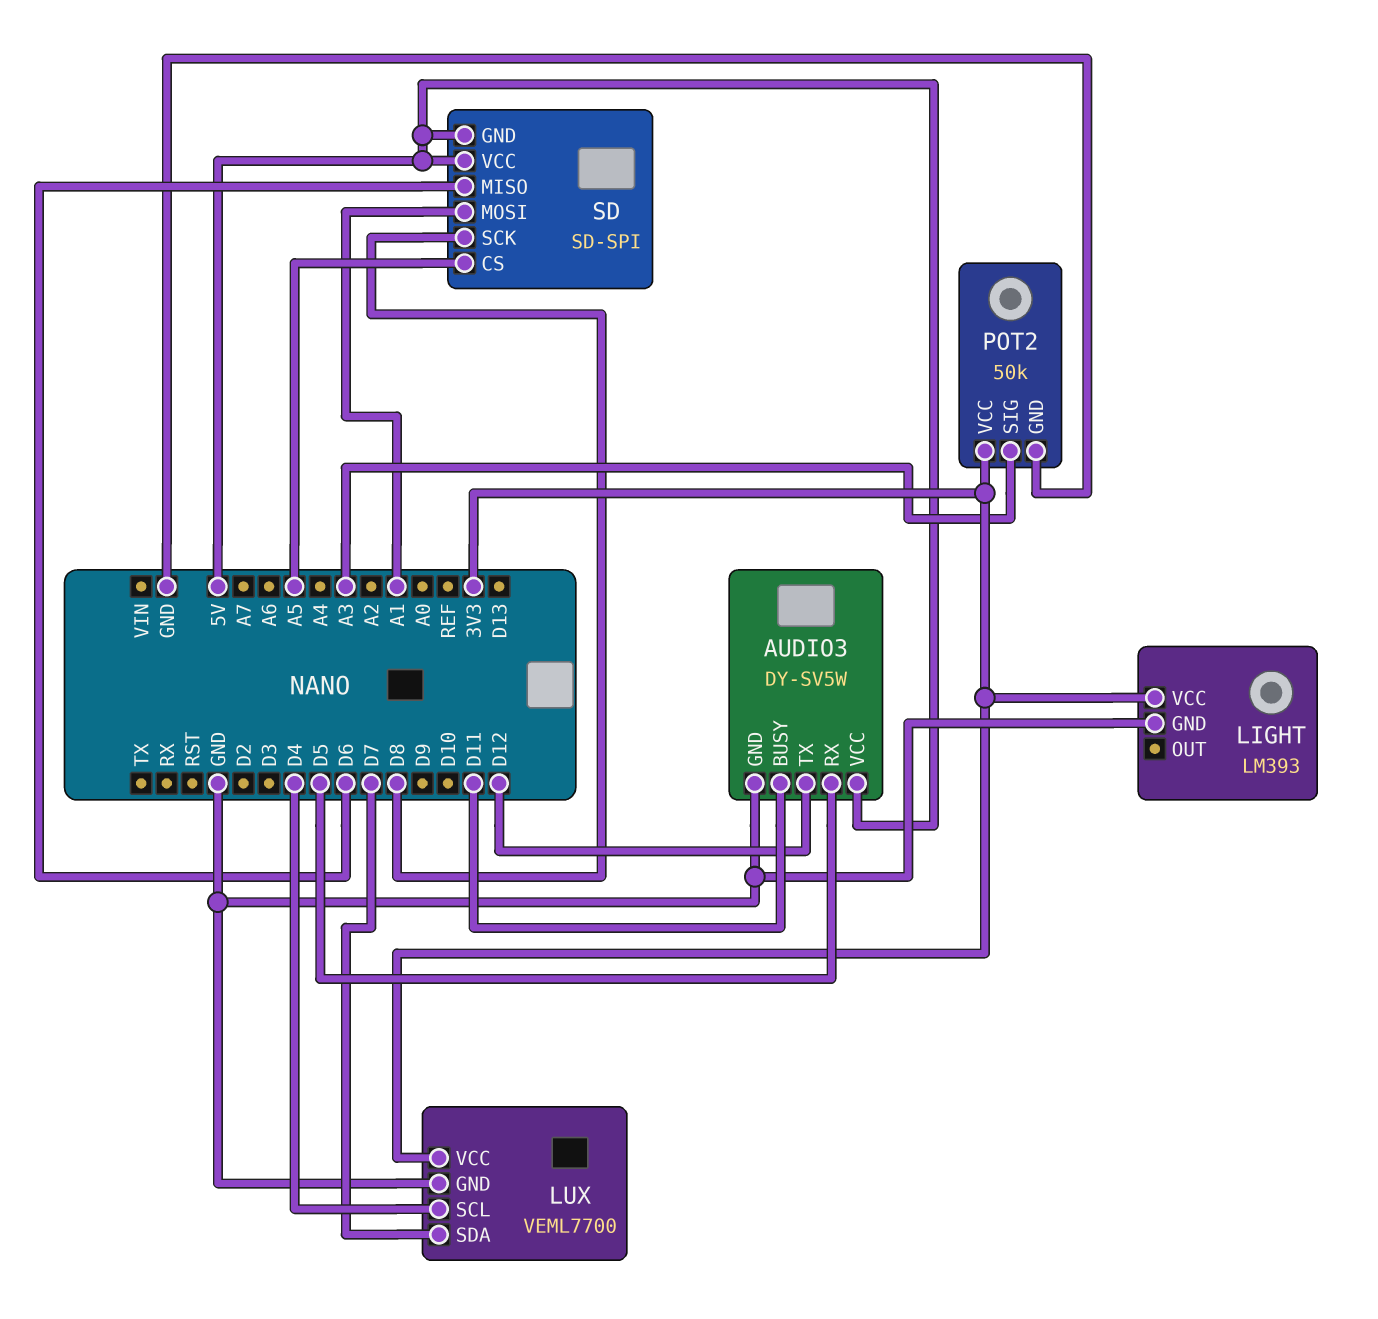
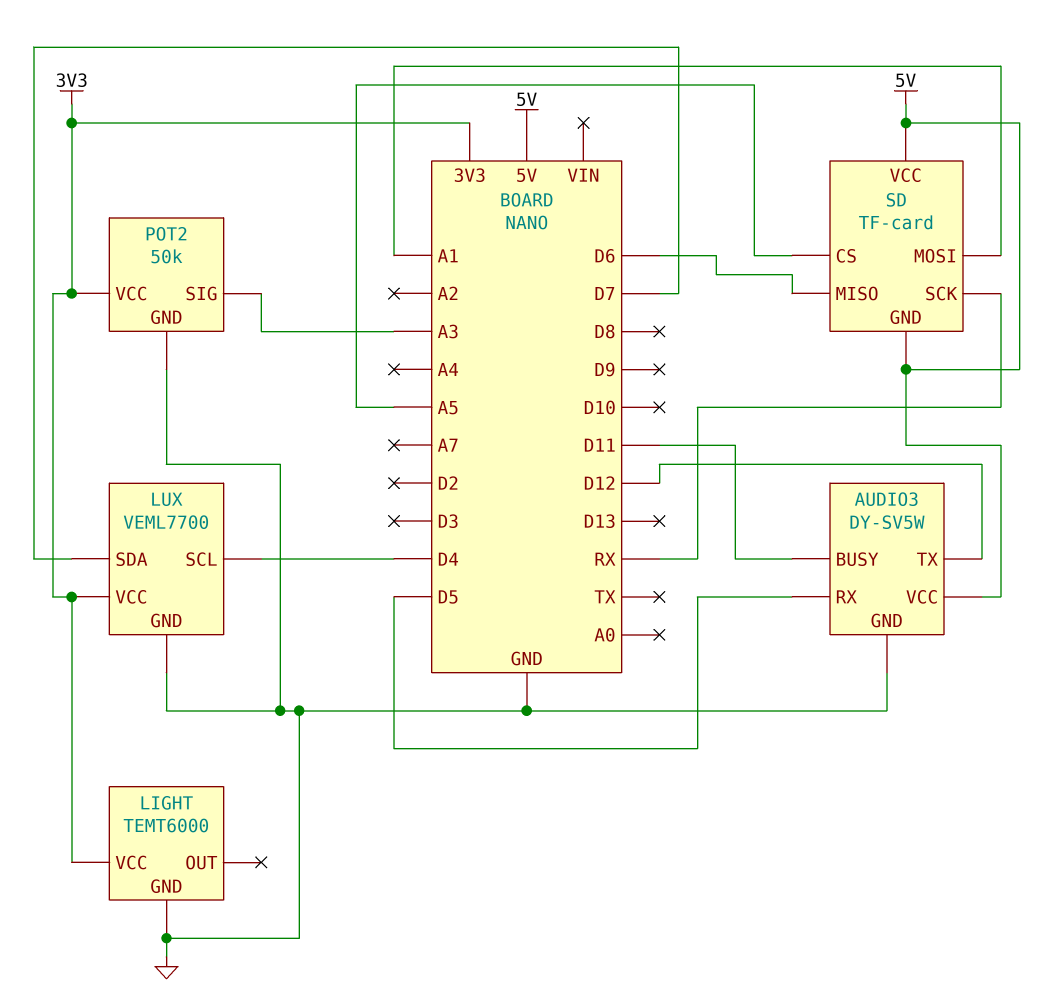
LIGHT: LM393 -> TEMT6000
SD: SD-SPI -> TF-card
SD pin SCK: D8 -> RX

